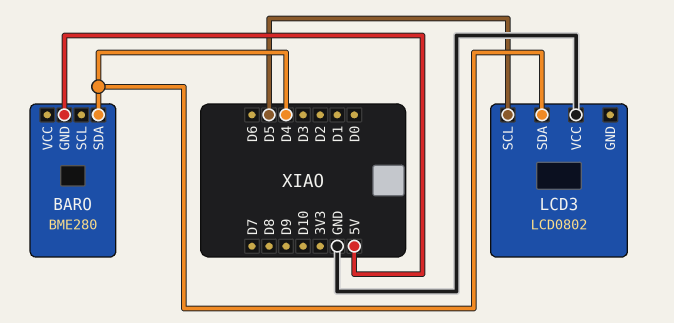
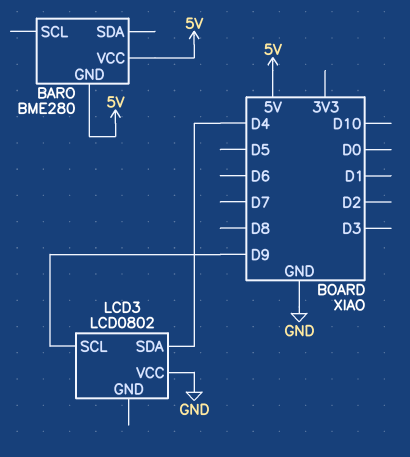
BARO pin SDA: D4 -> none
BARO pin VCC: none -> 5V
LCD3 pin SCL: D5 -> D9

